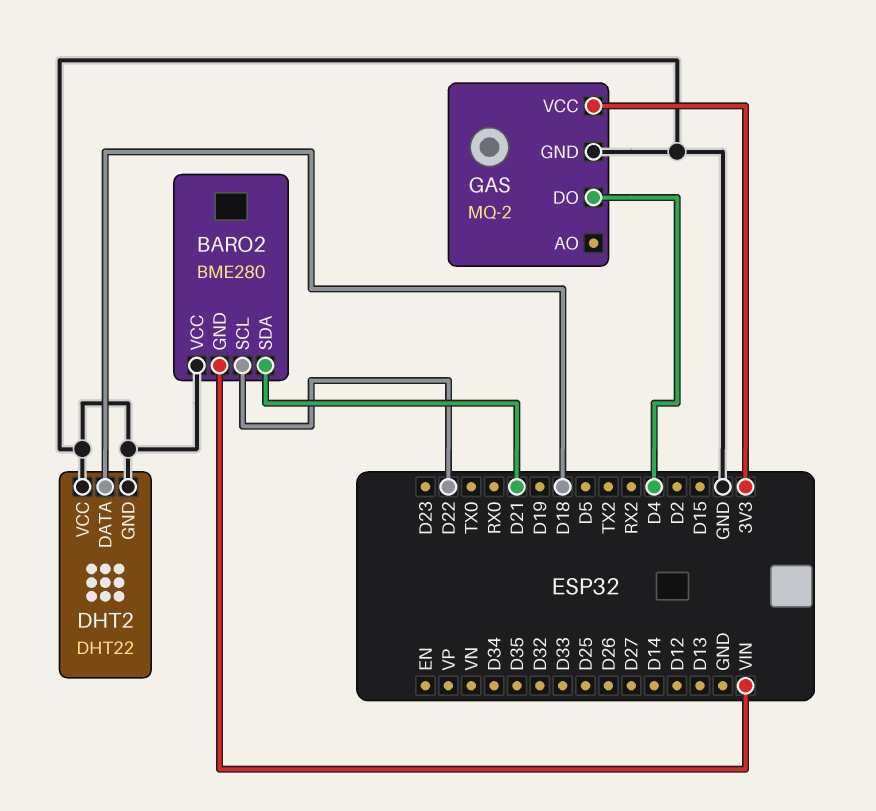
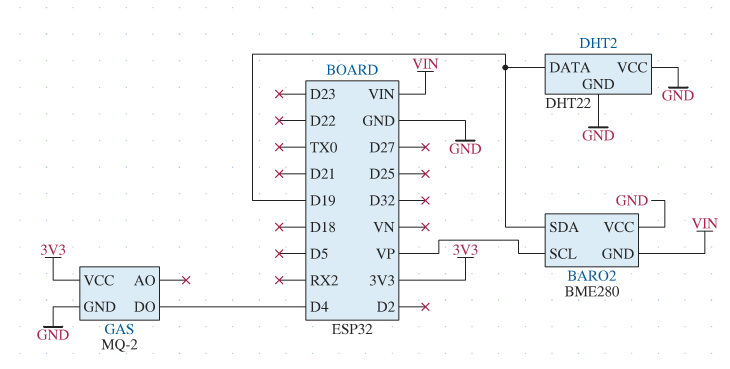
BARO2 pin SCL: D22 -> VP
BARO2 pin SDA: D21 -> D19
DHT2 pin DATA: D18 -> D19

